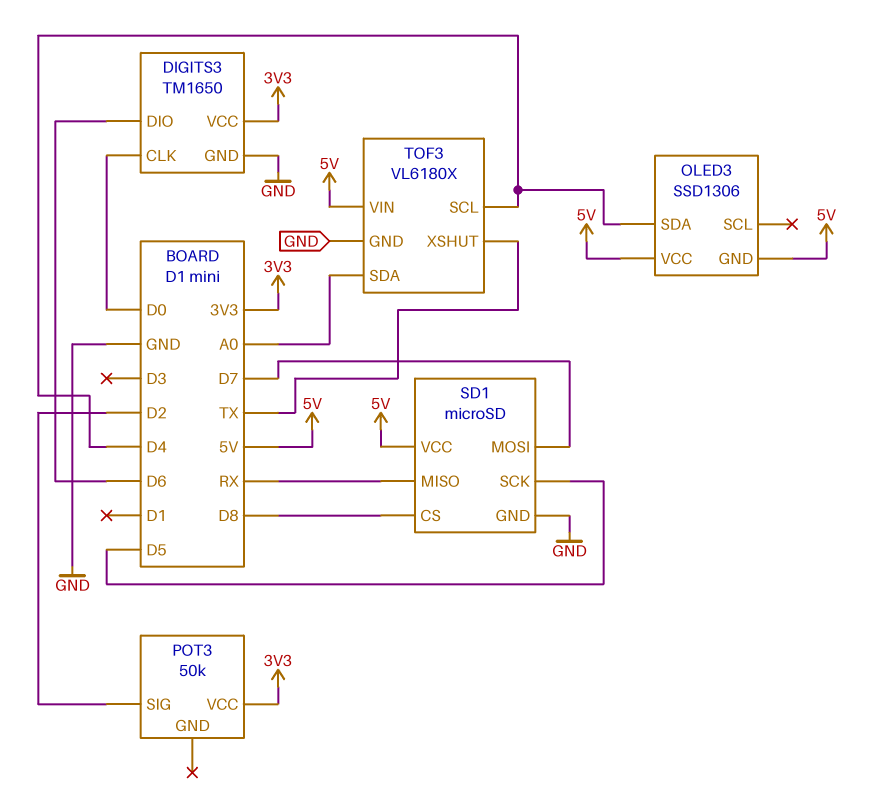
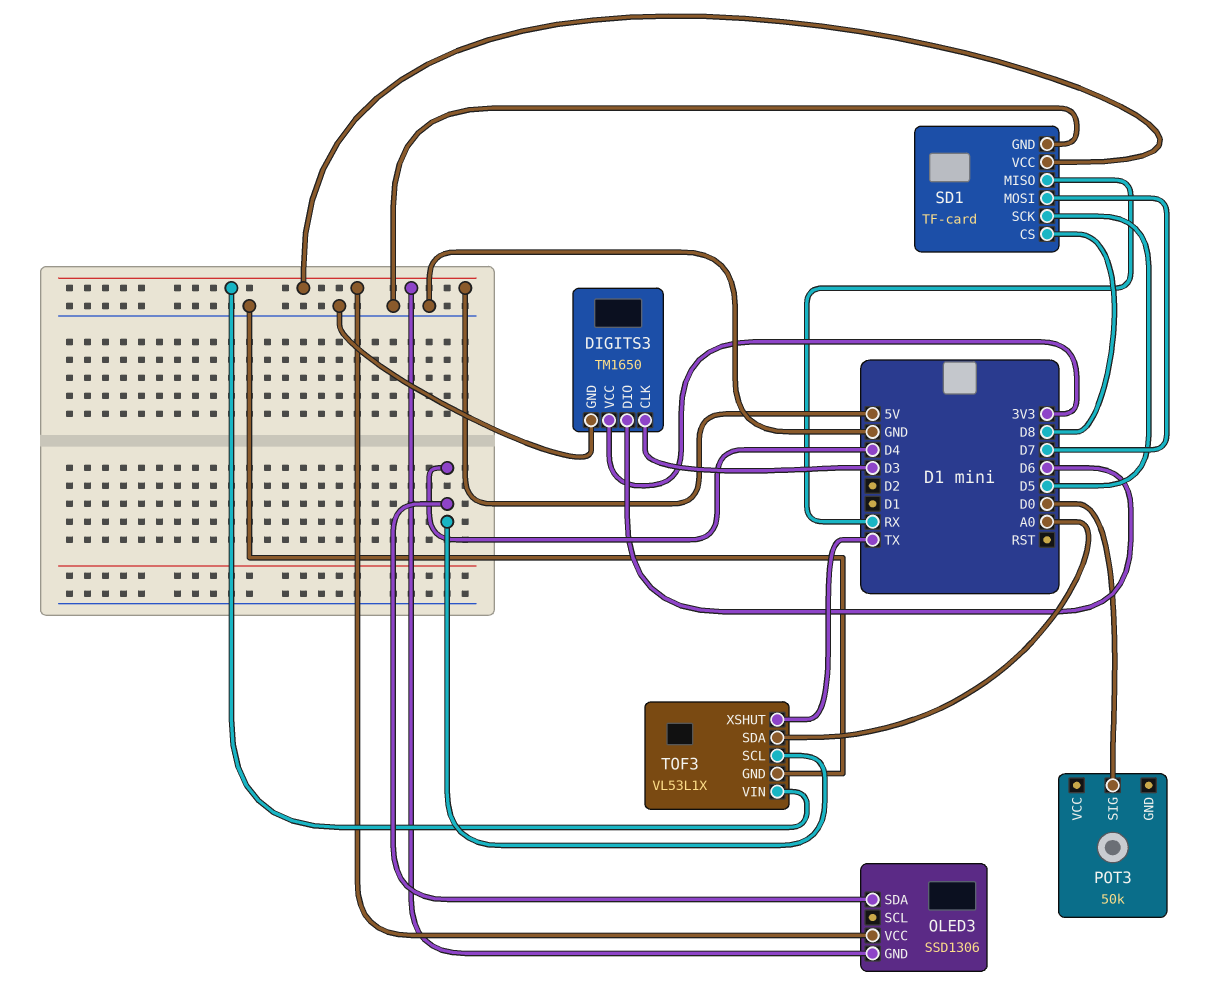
DIGITS3 pin CLK: D0 -> D3
POT3 pin SIG: D2 -> D0
POT3 pin VCC: 3V3 -> none
SD1: microSD -> TF-card
TOF3: VL6180X -> VL53L1X

